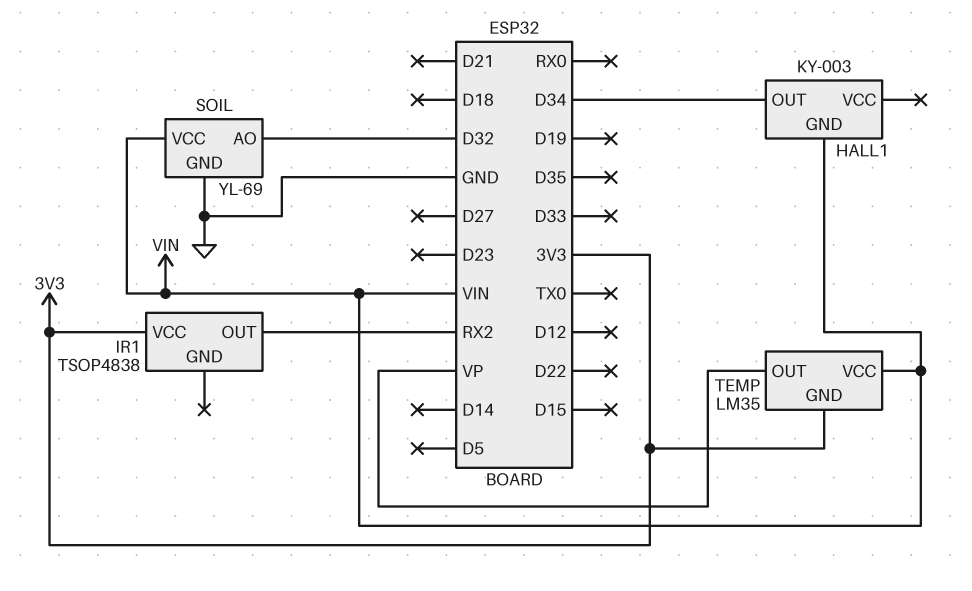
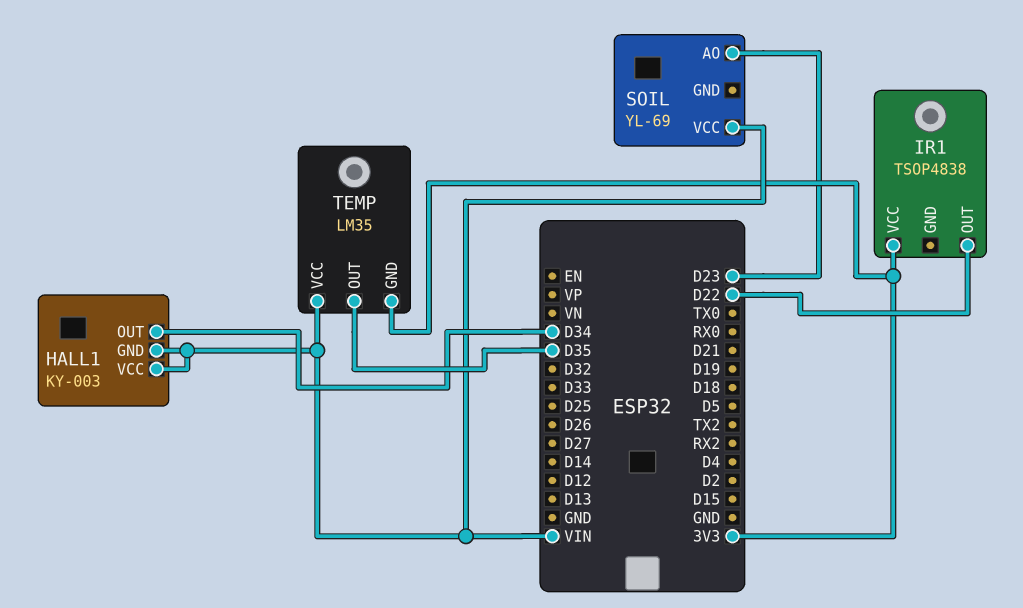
HALL1 pin VCC: none -> VIN
IR1 pin OUT: RX2 -> D22
SOIL pin AO: D32 -> D23
SOIL pin GND: GND -> none
TEMP pin OUT: VP -> D35

